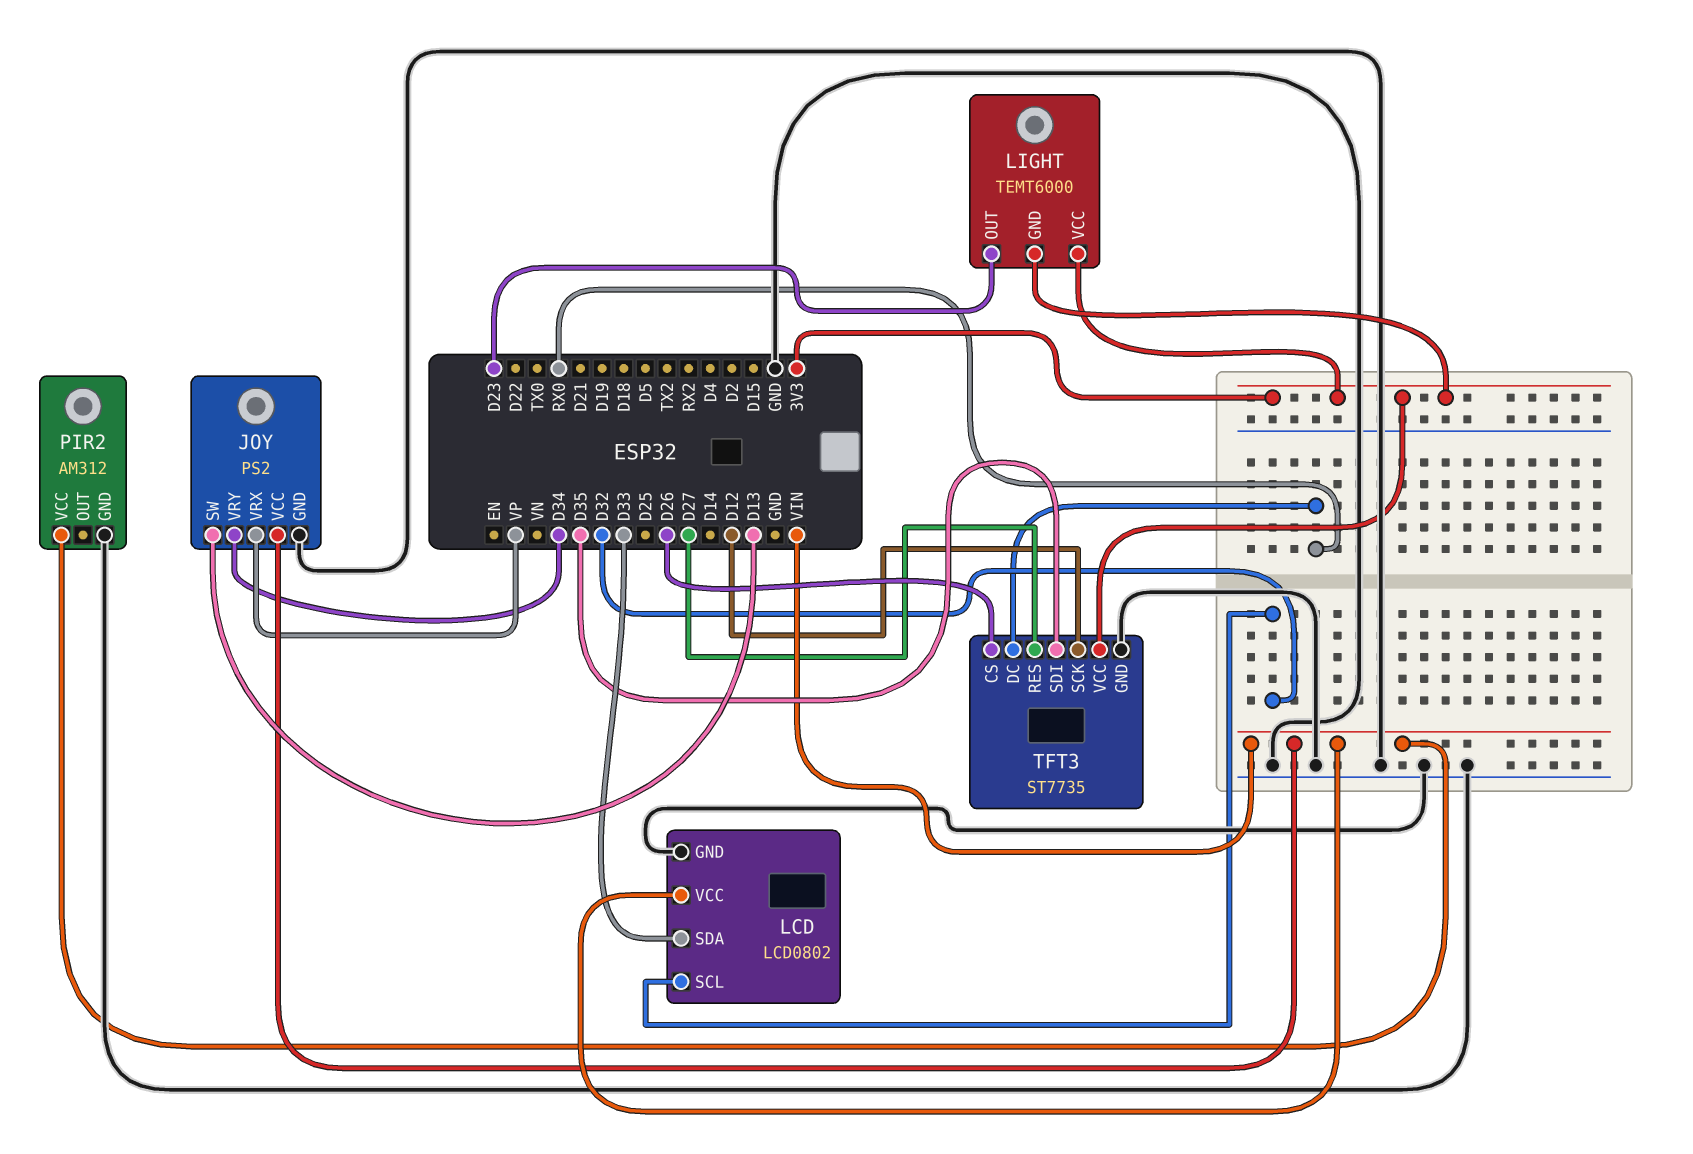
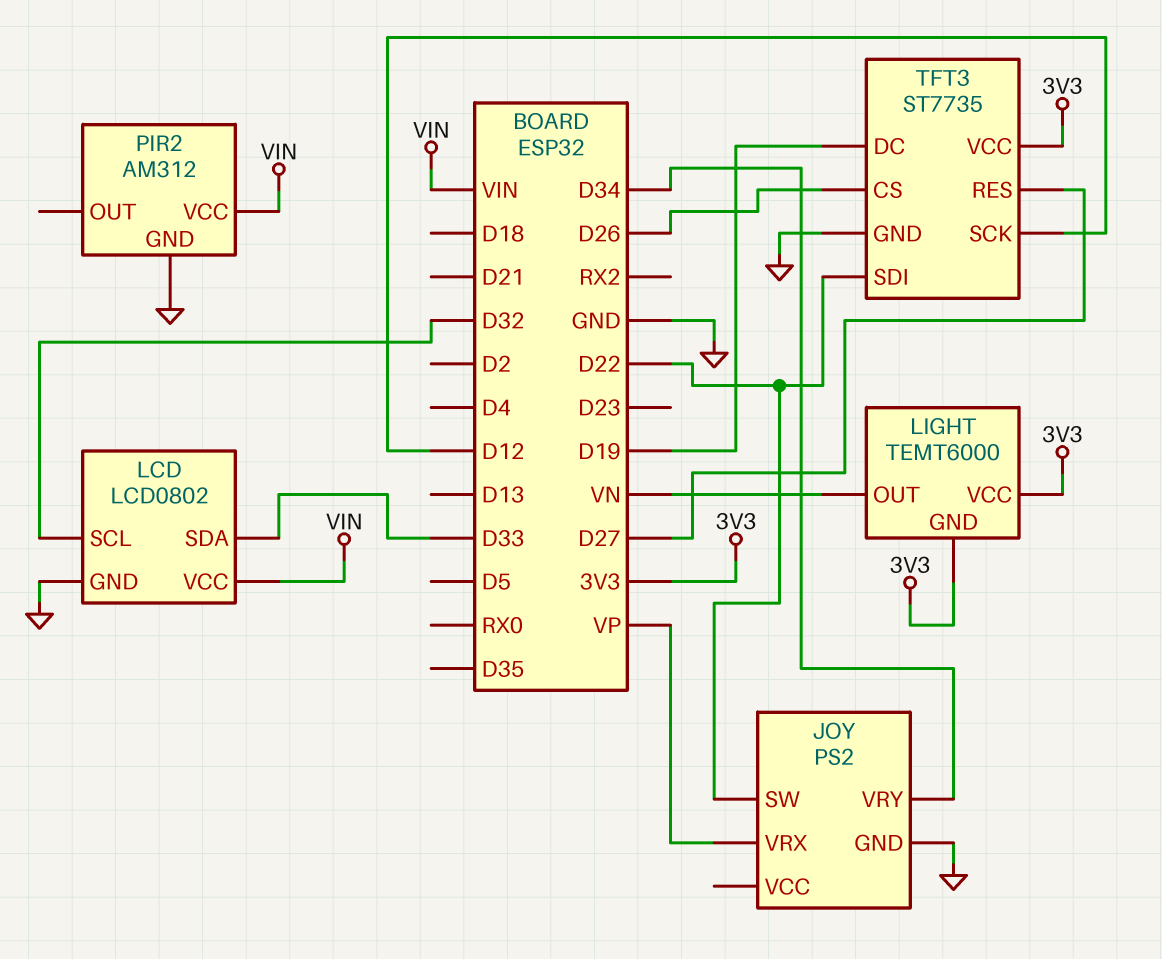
JOY pin SW: D13 -> D22
JOY pin VCC: VIN -> none
LIGHT pin OUT: D23 -> VN
TFT3 pin DC: RX0 -> D19
TFT3 pin SDI: D35 -> D22

